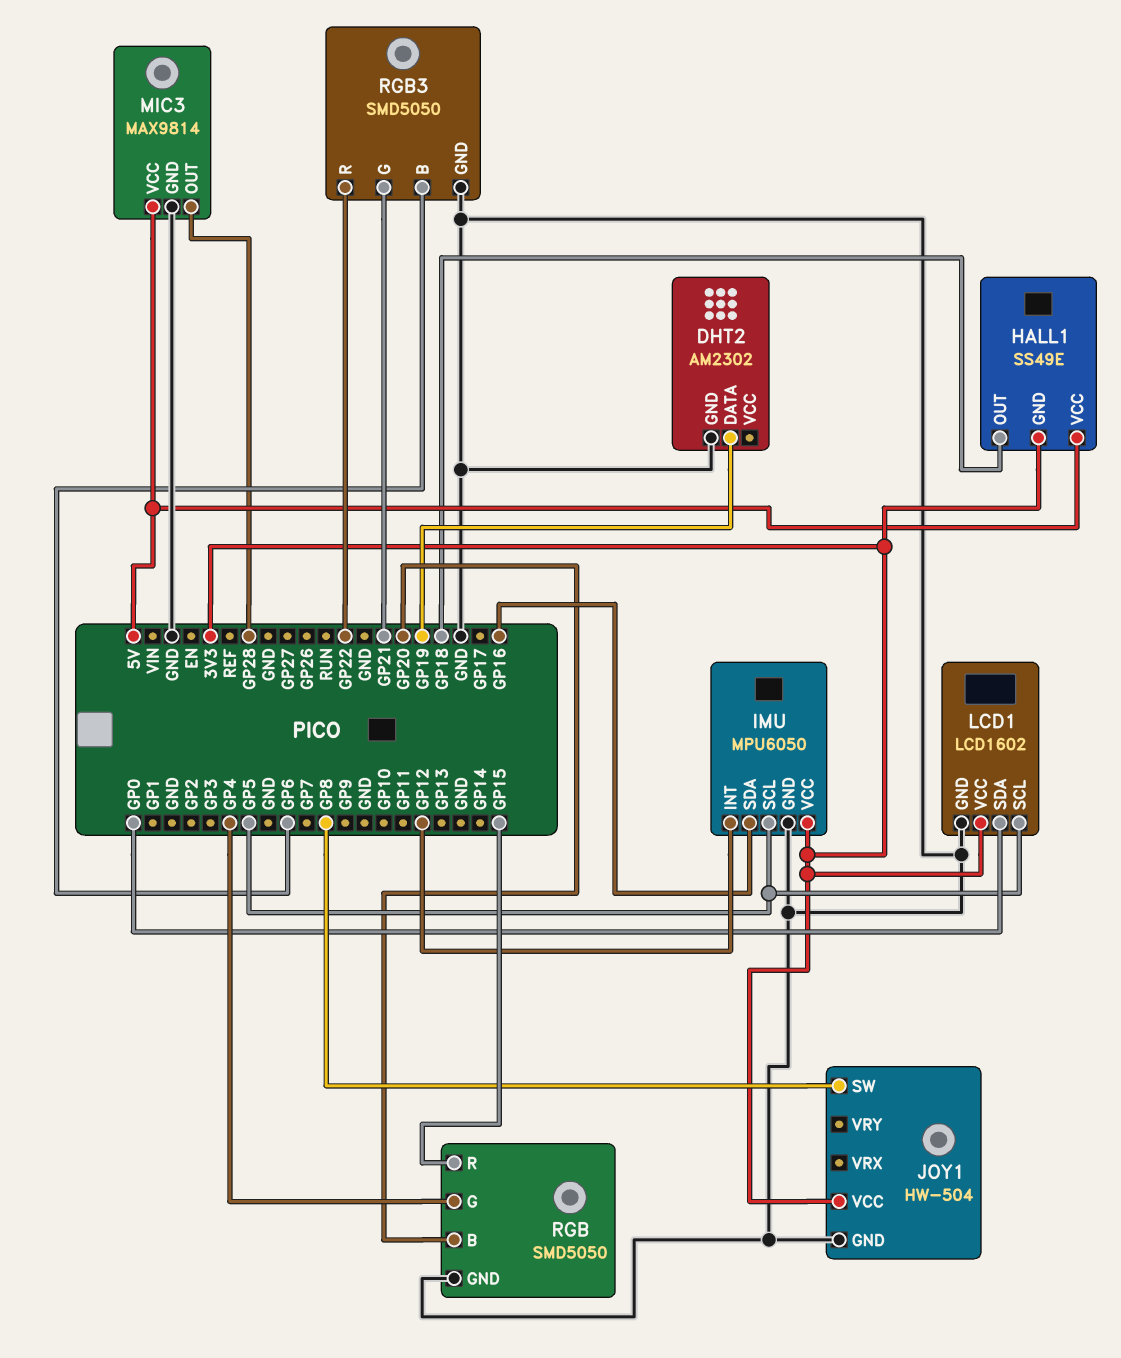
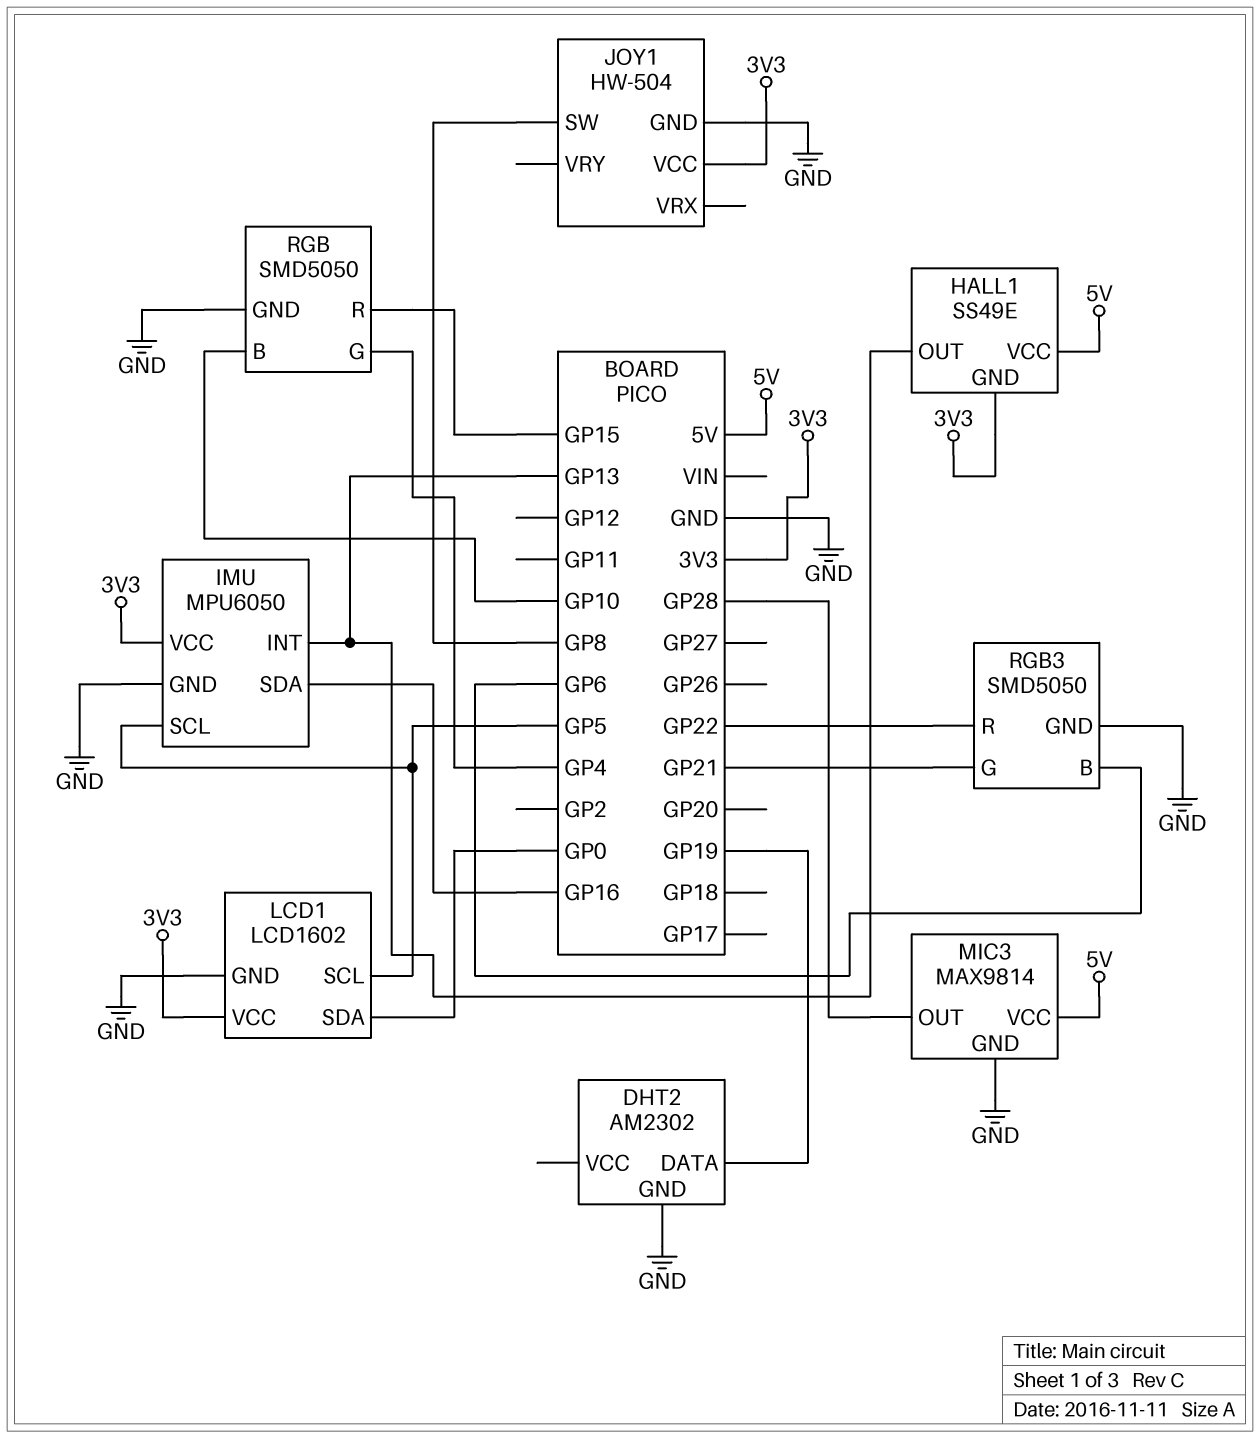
HALL1 pin OUT: GP18 -> GP13
IMU pin INT: GP12 -> GP13
RGB pin B: GP20 -> GP10

